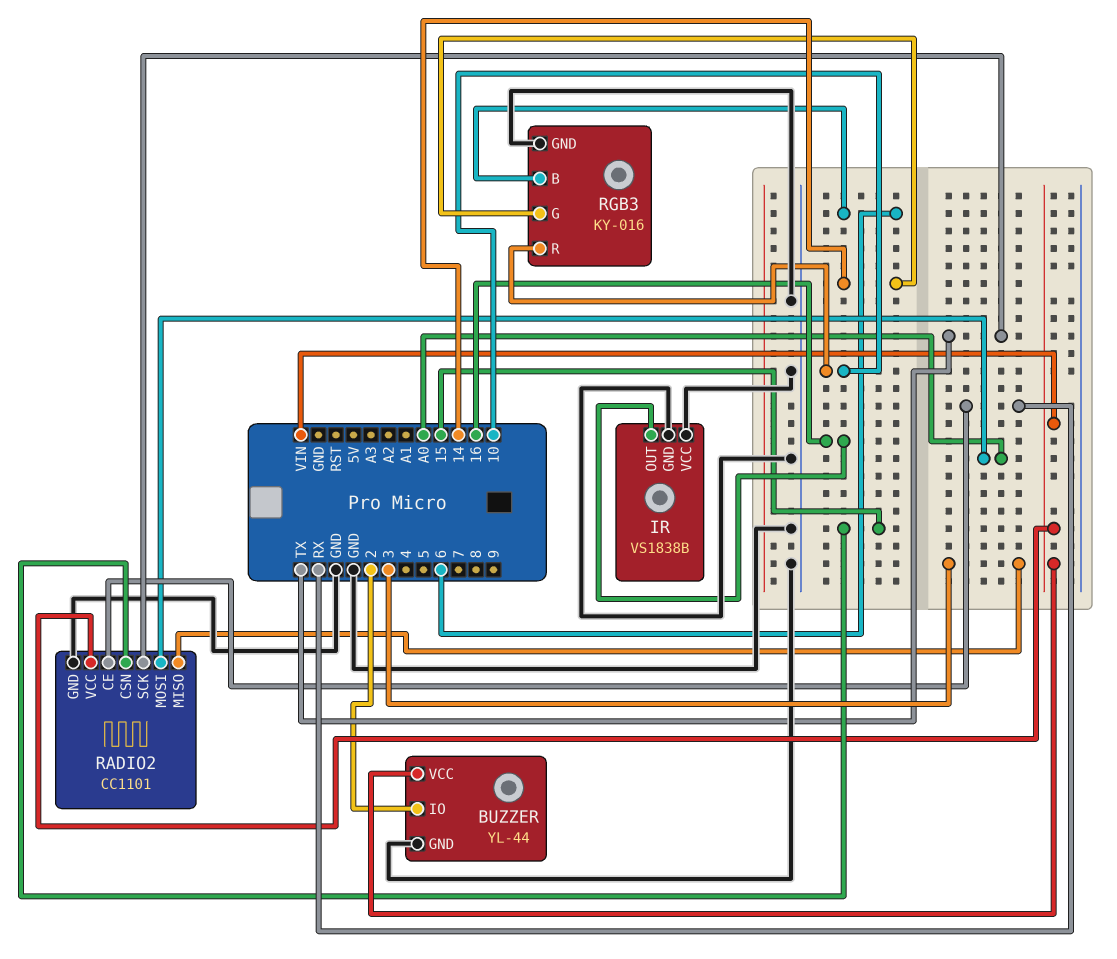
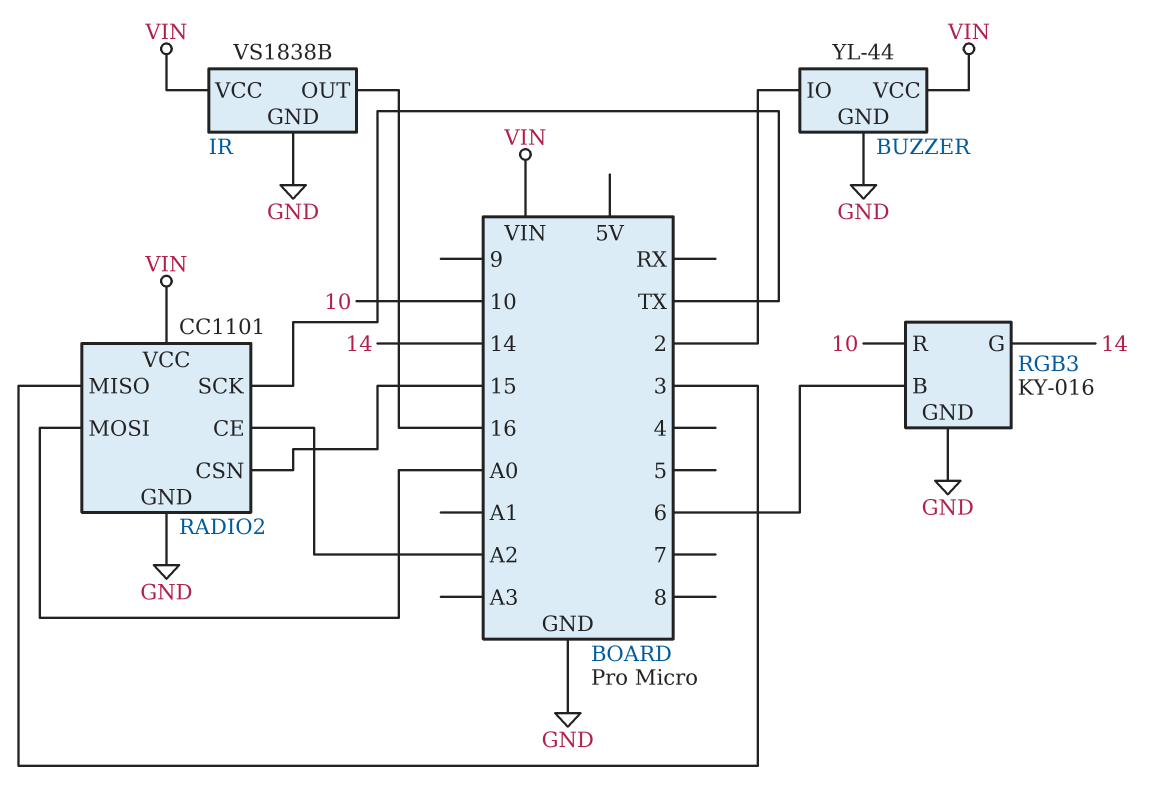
IR pin VCC: GND -> VIN
RADIO2 pin CE: RX -> A2

